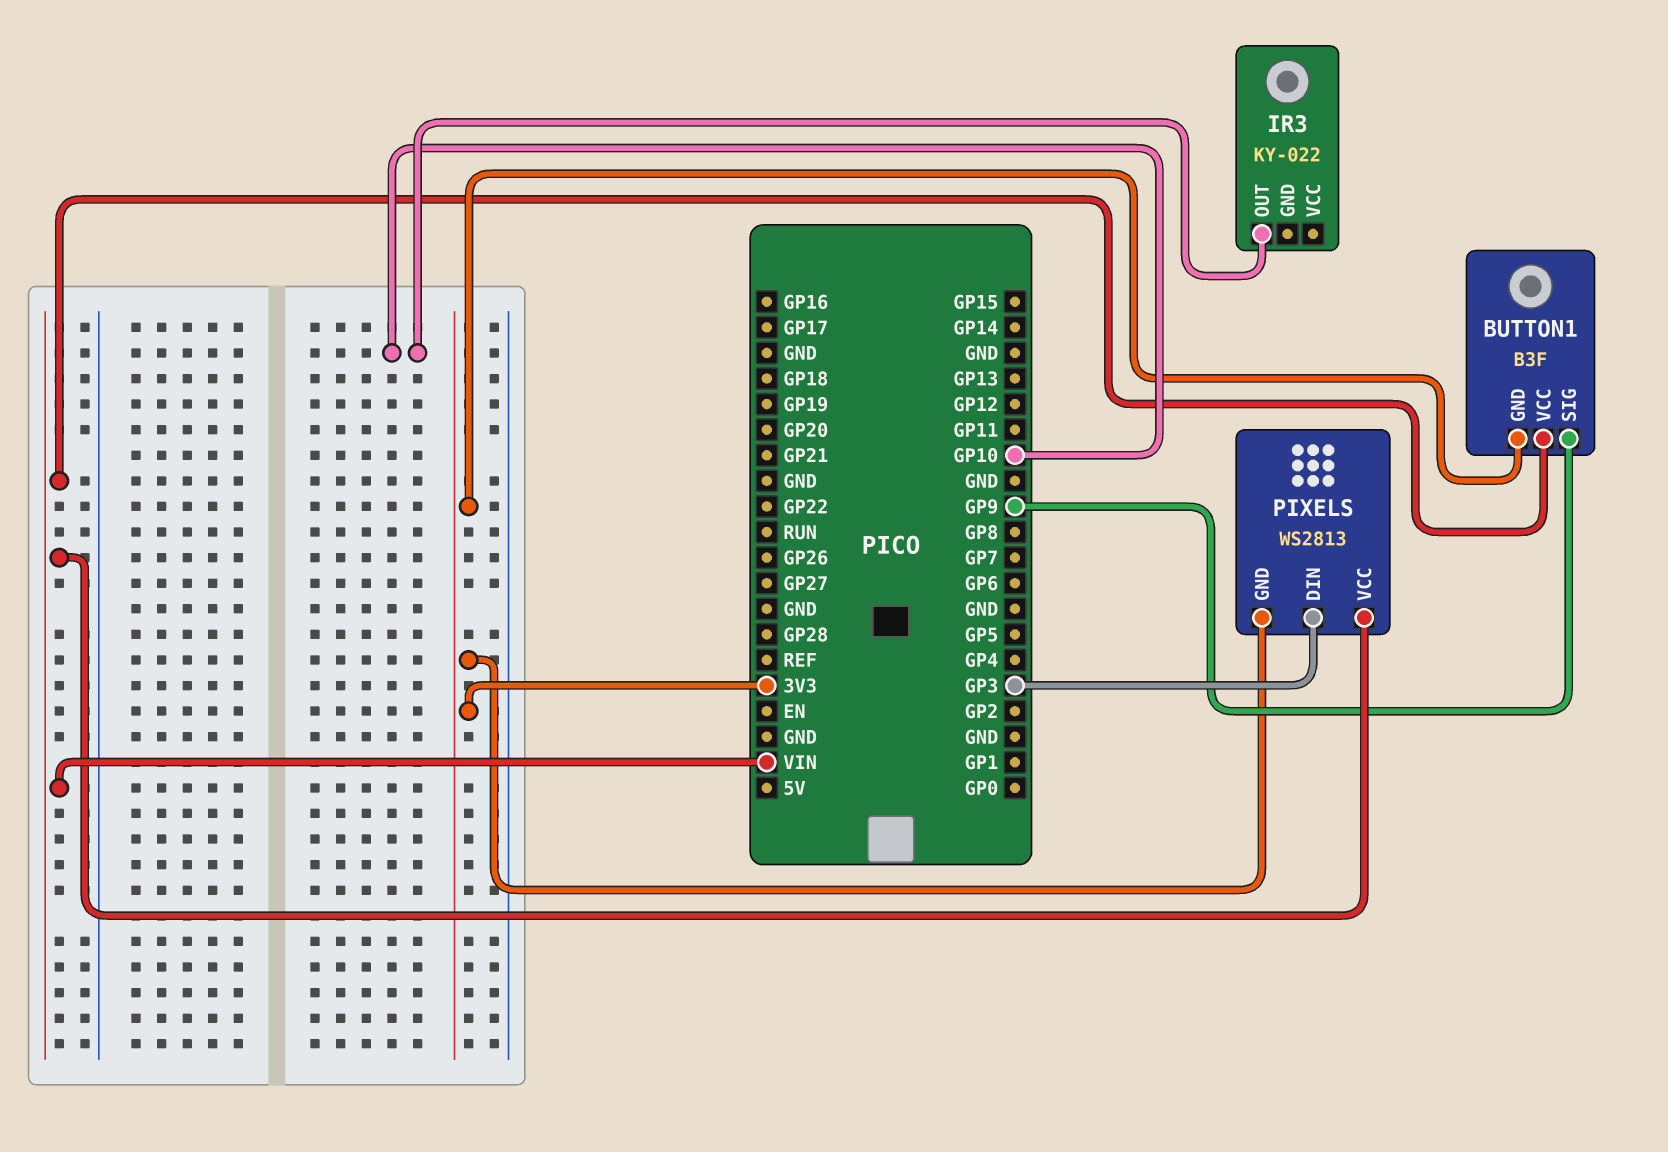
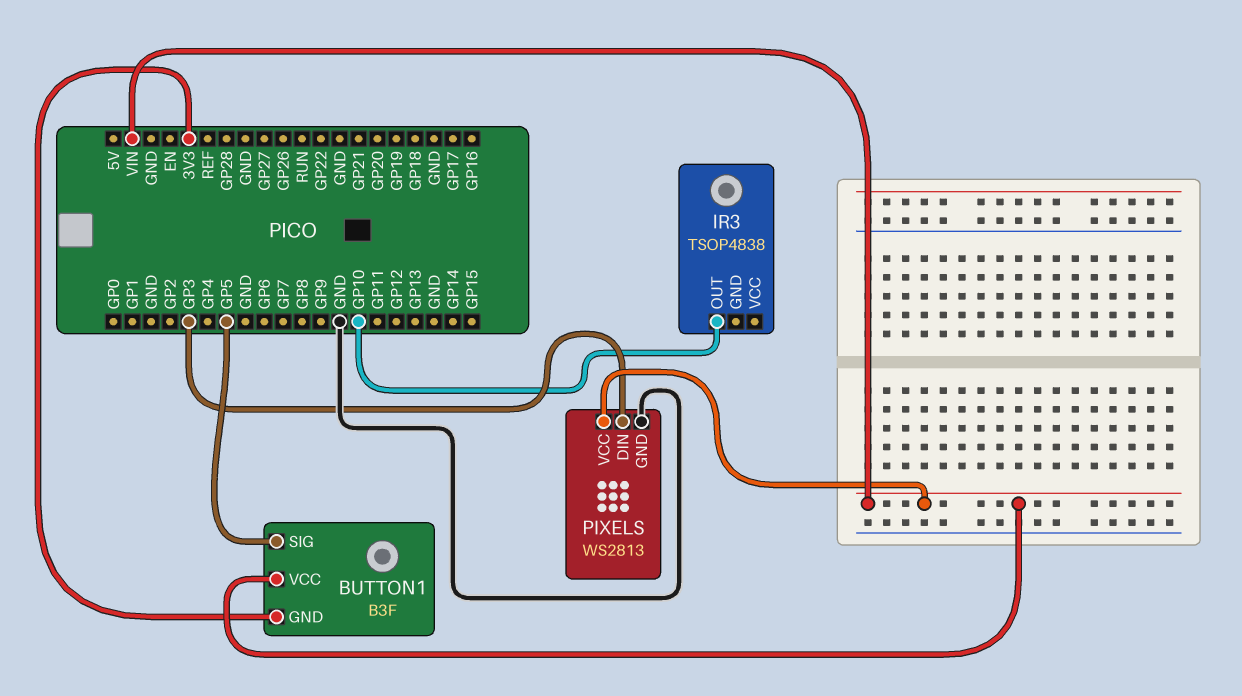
BUTTON1 pin SIG: GP9 -> GP5
IR3: KY-022 -> TSOP4838
PIXELS pin GND: 3V3 -> GND

